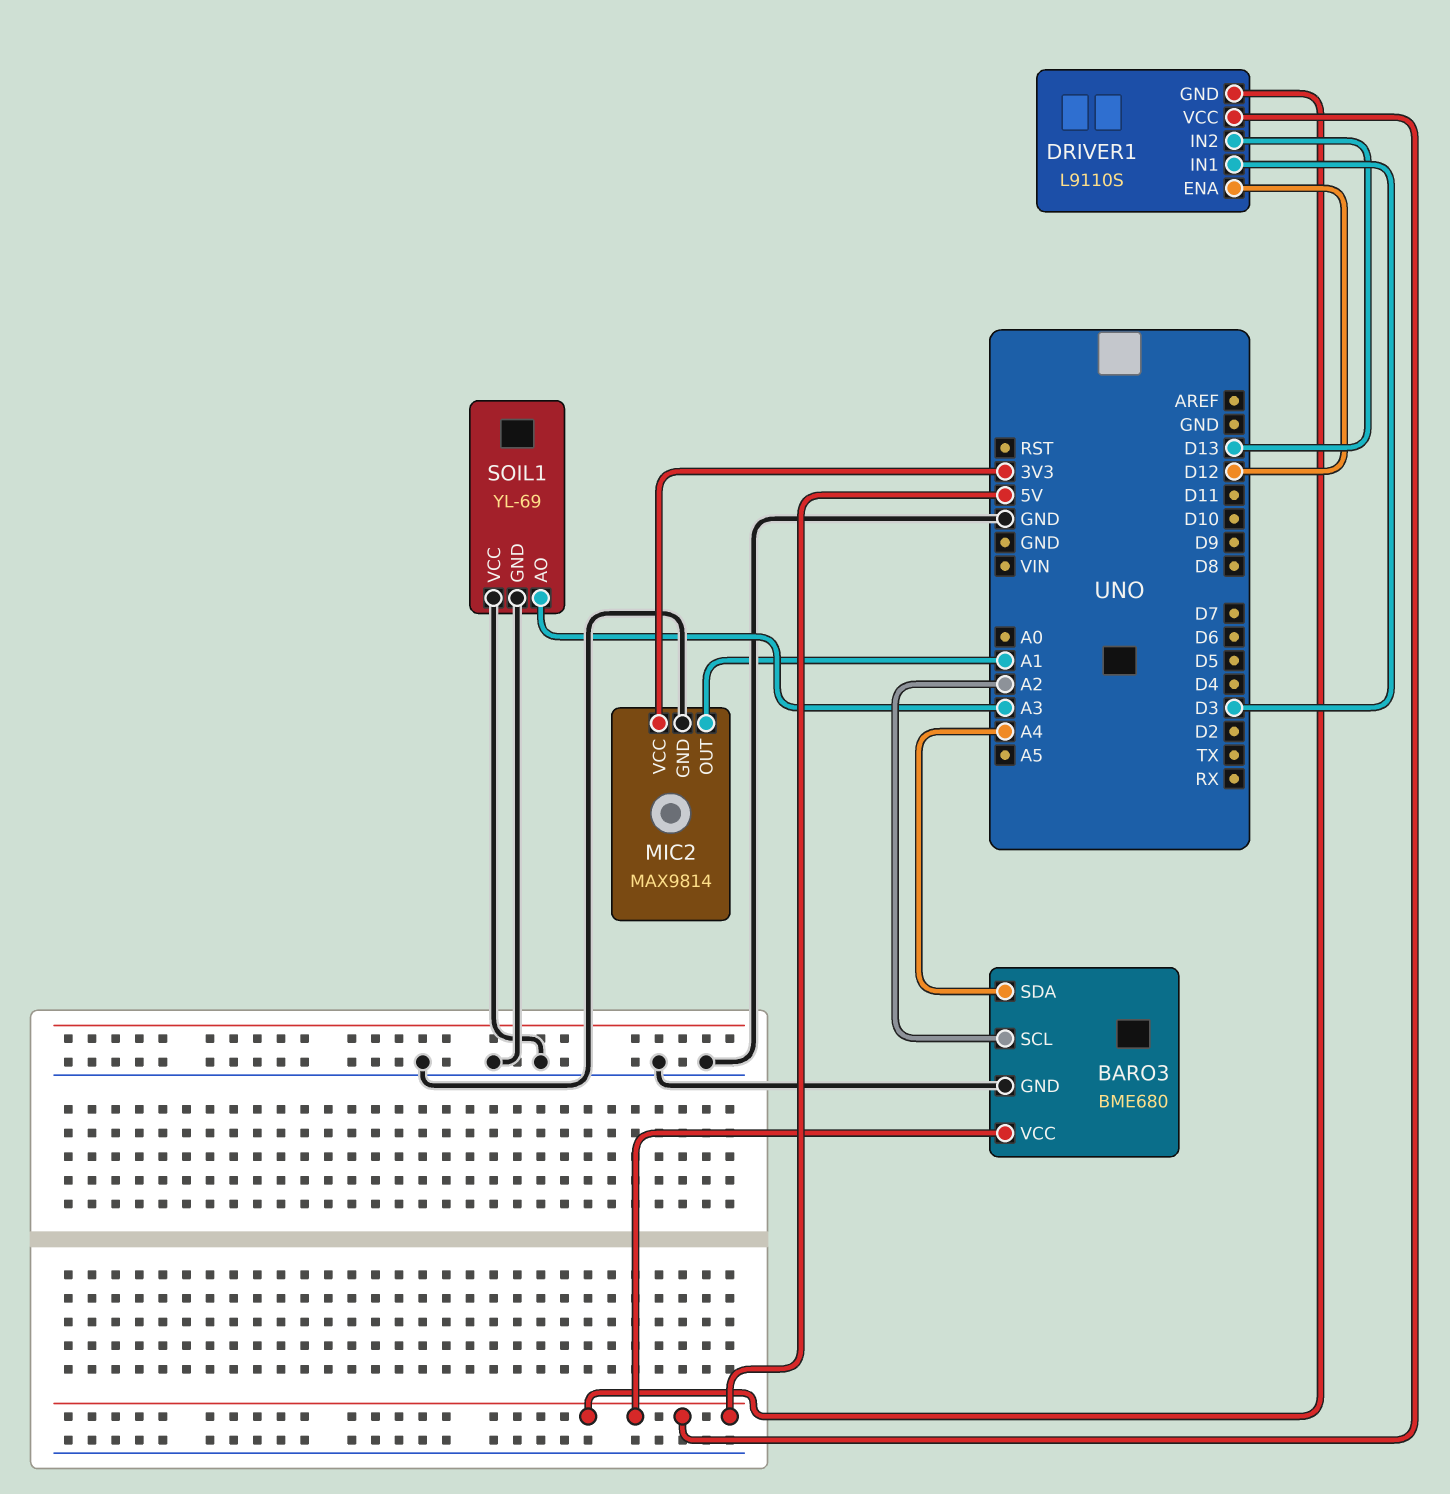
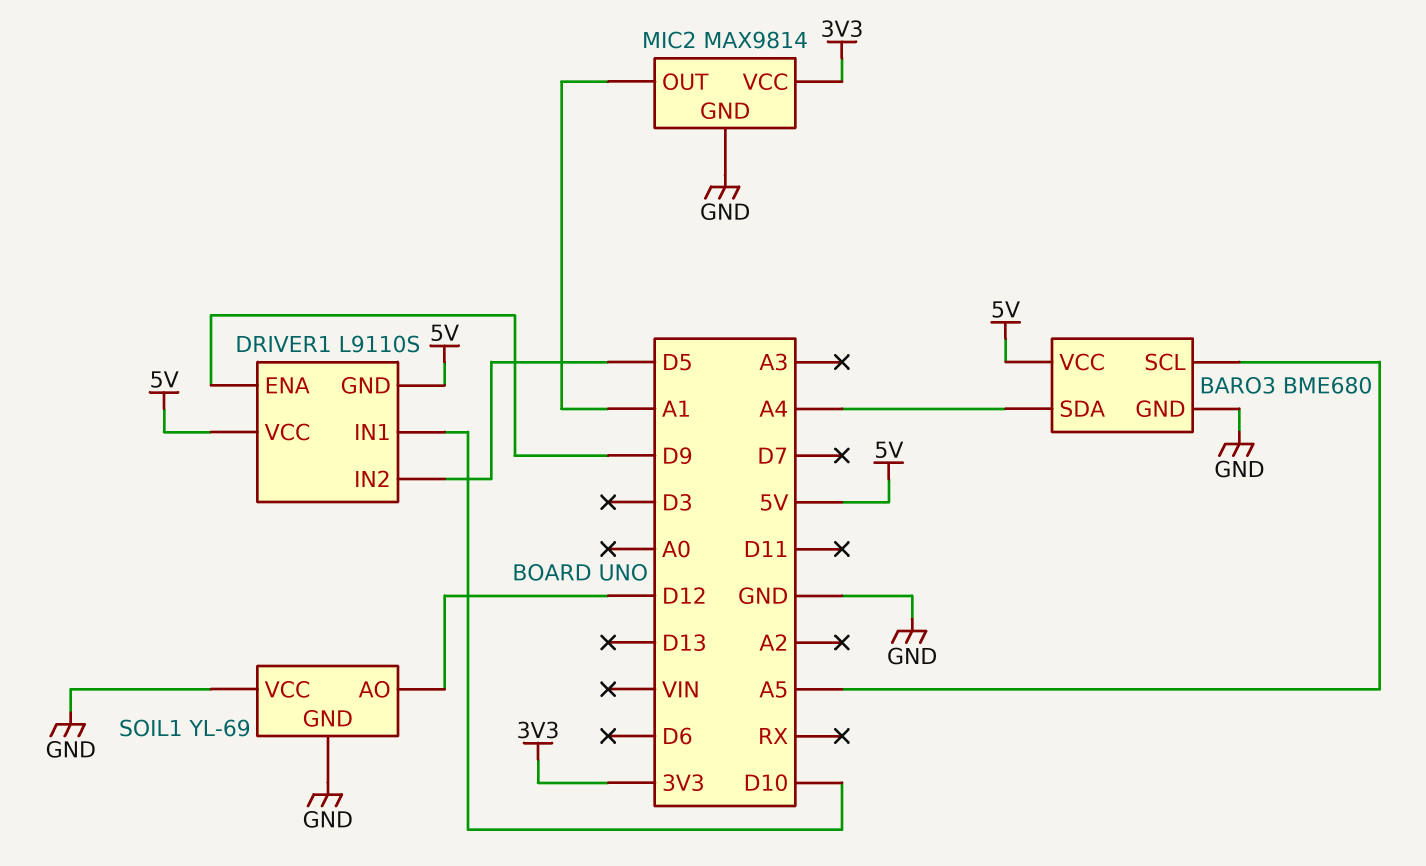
BARO3 pin SCL: A2 -> A5
DRIVER1 pin ENA: D12 -> D9
DRIVER1 pin IN1: D3 -> D10
DRIVER1 pin IN2: D13 -> D5
SOIL1 pin AO: A3 -> D12

